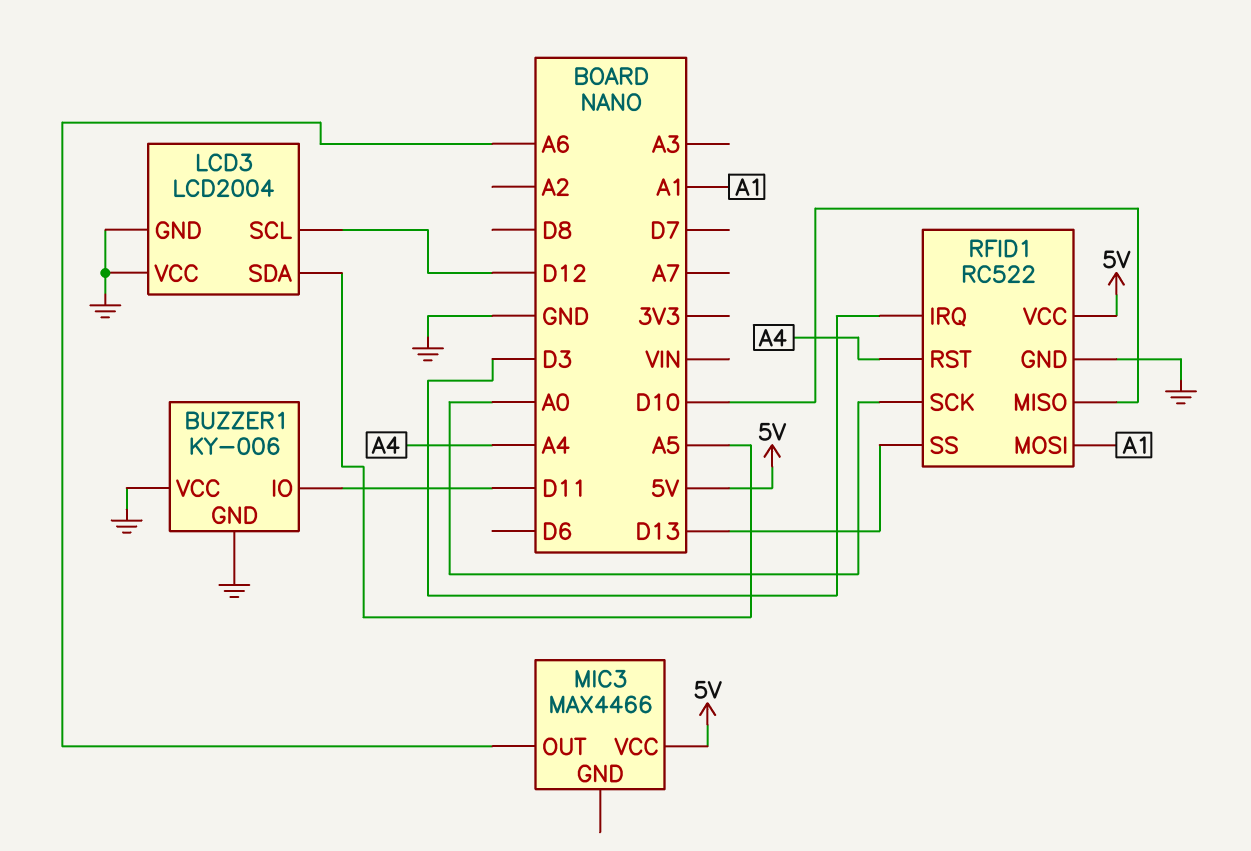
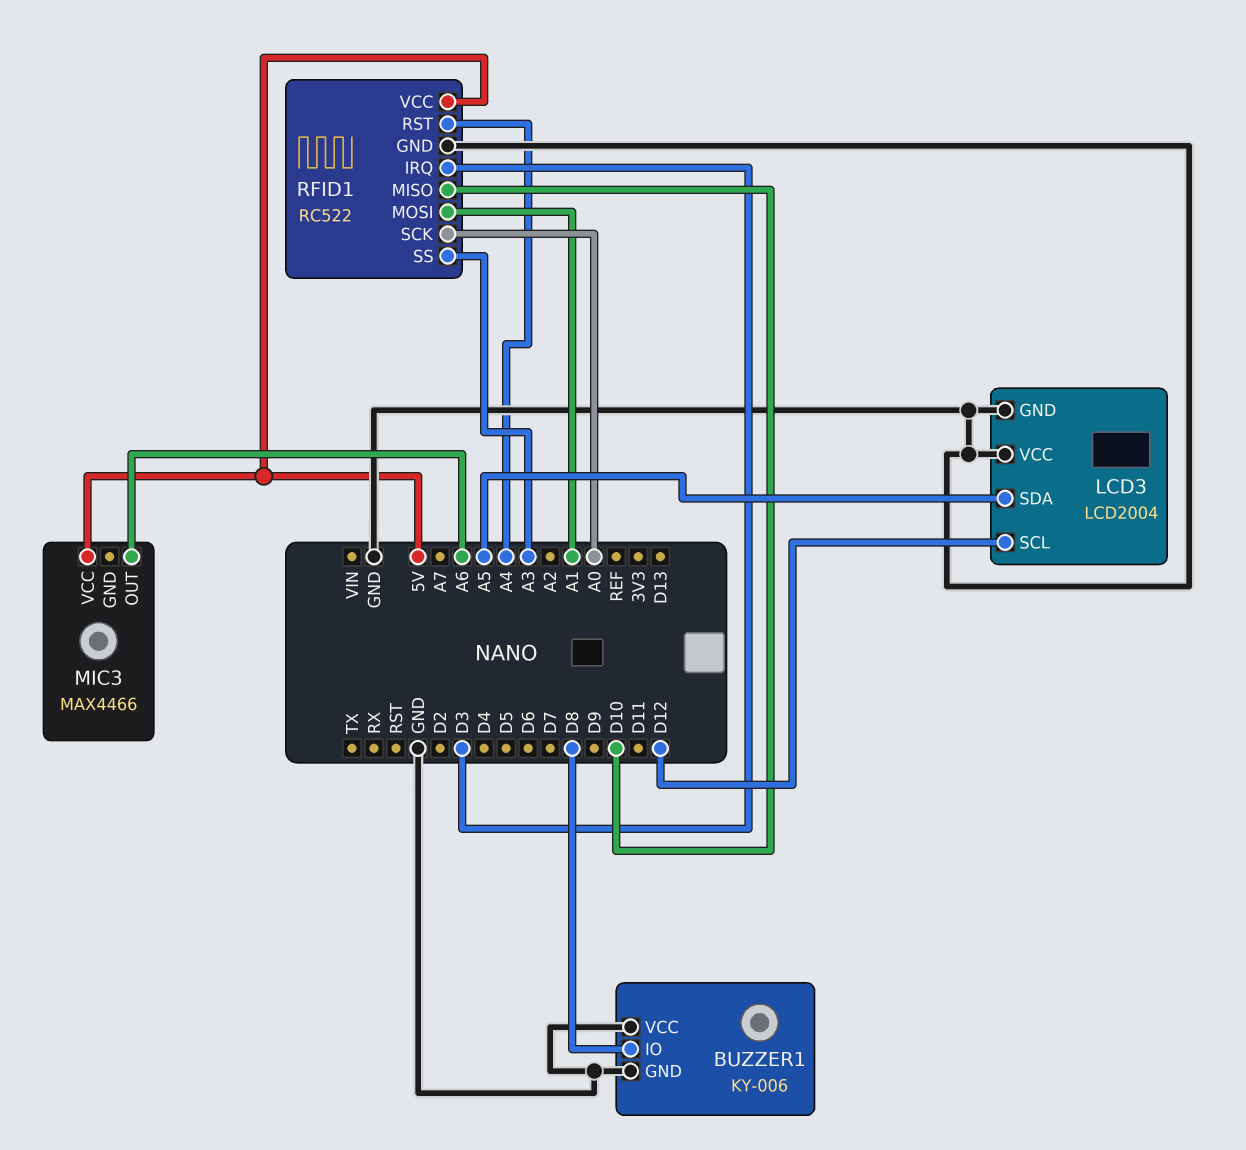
BUZZER1 pin IO: D11 -> D8
RFID1 pin SS: D13 -> A3

